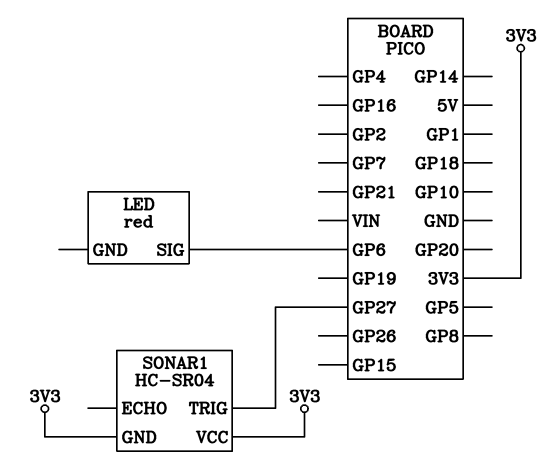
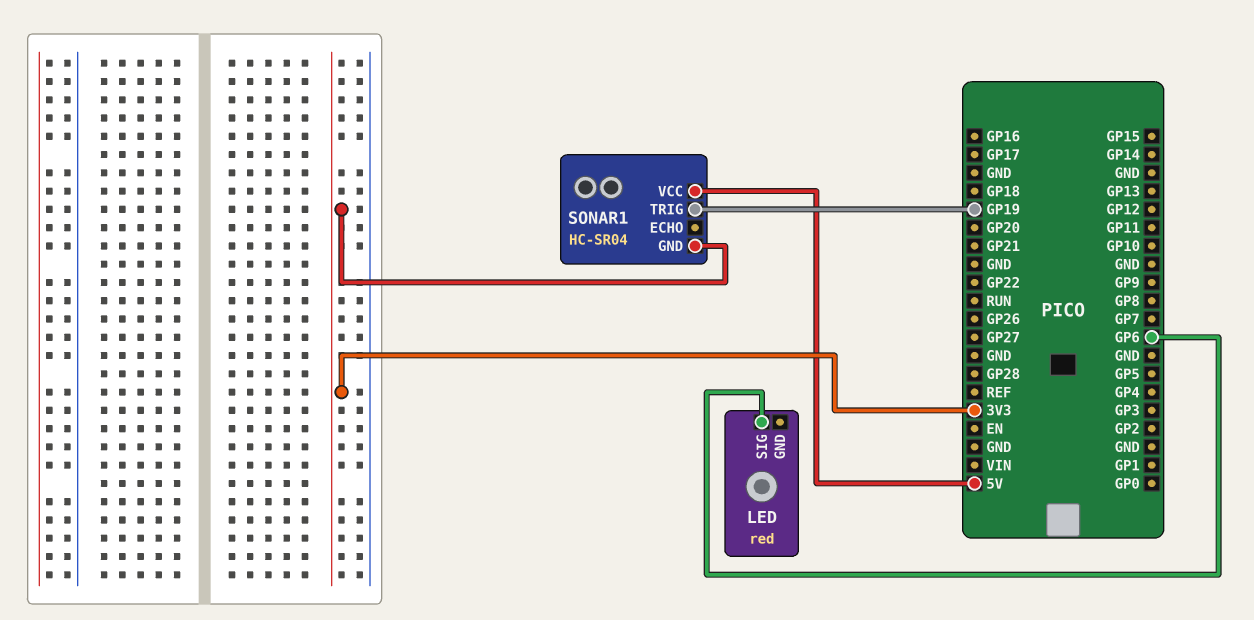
SONAR1 pin TRIG: GP27 -> GP19
SONAR1 pin VCC: 3V3 -> 5V

